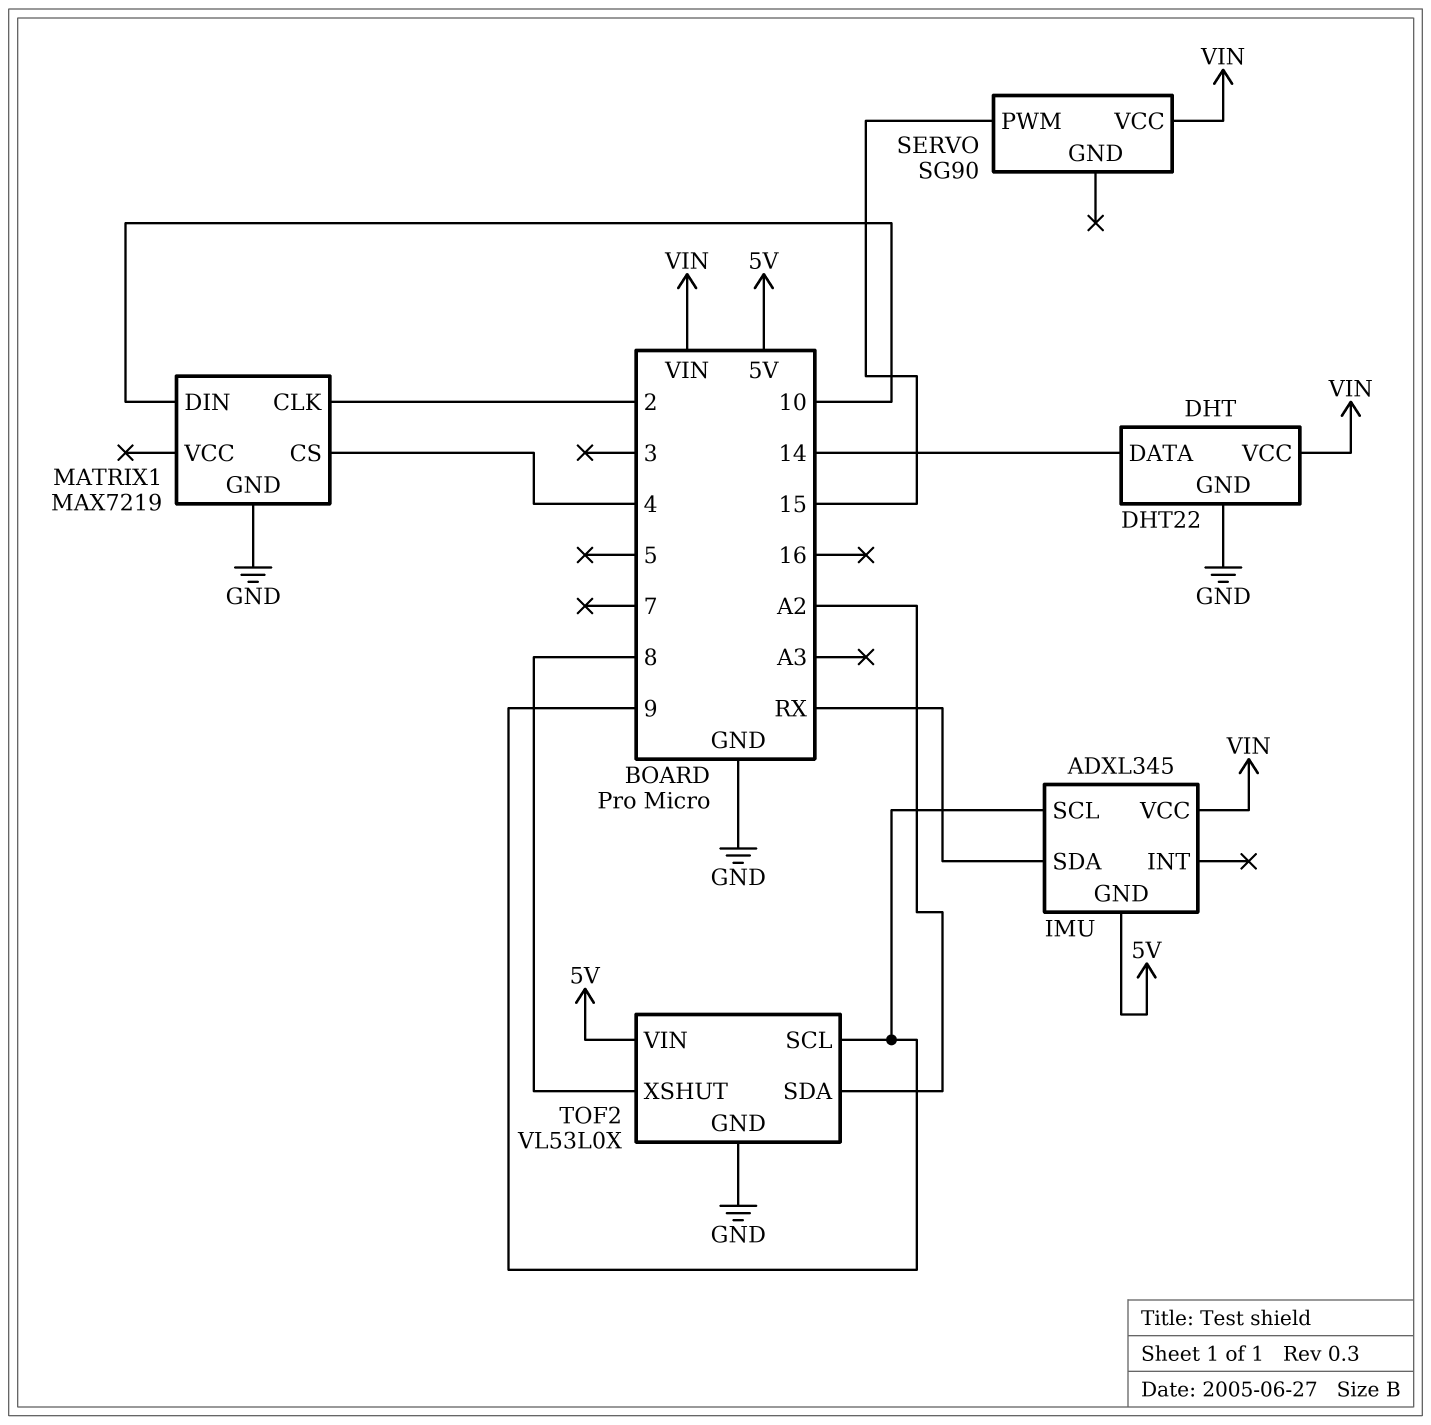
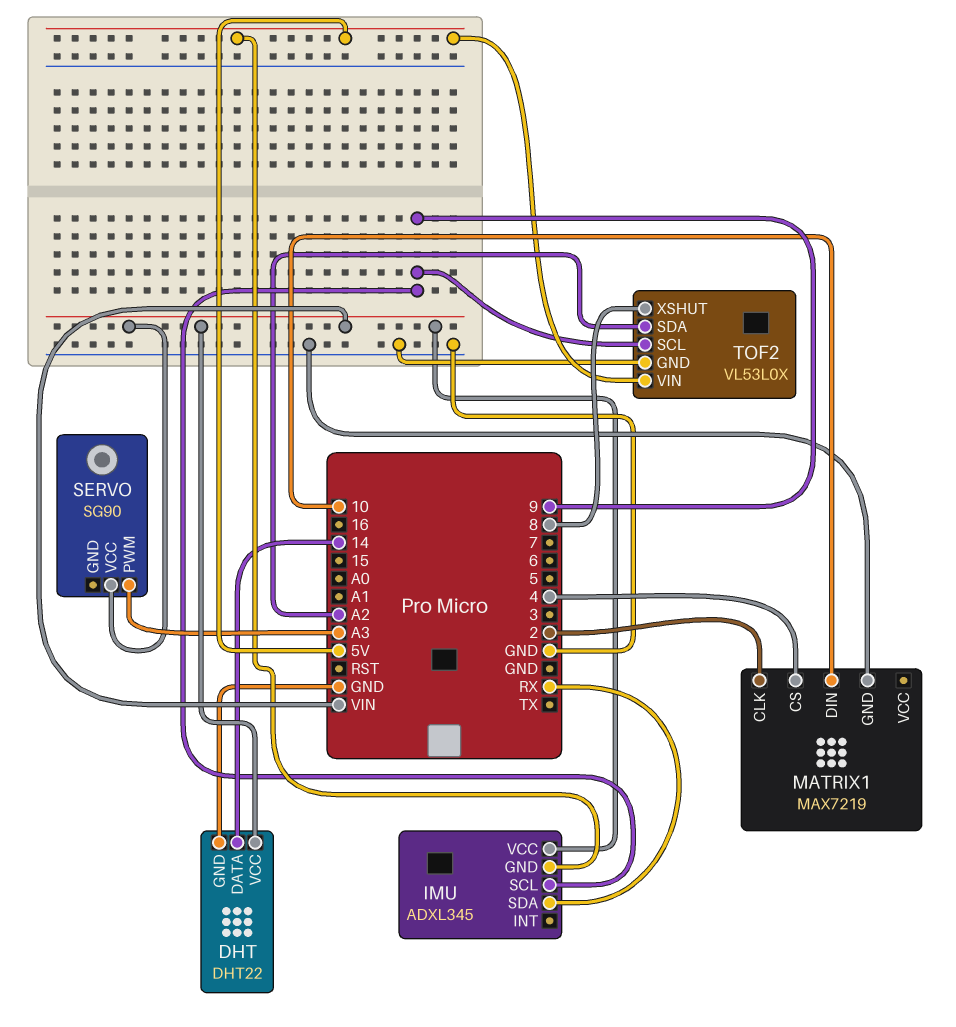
SERVO pin PWM: 15 -> A3

